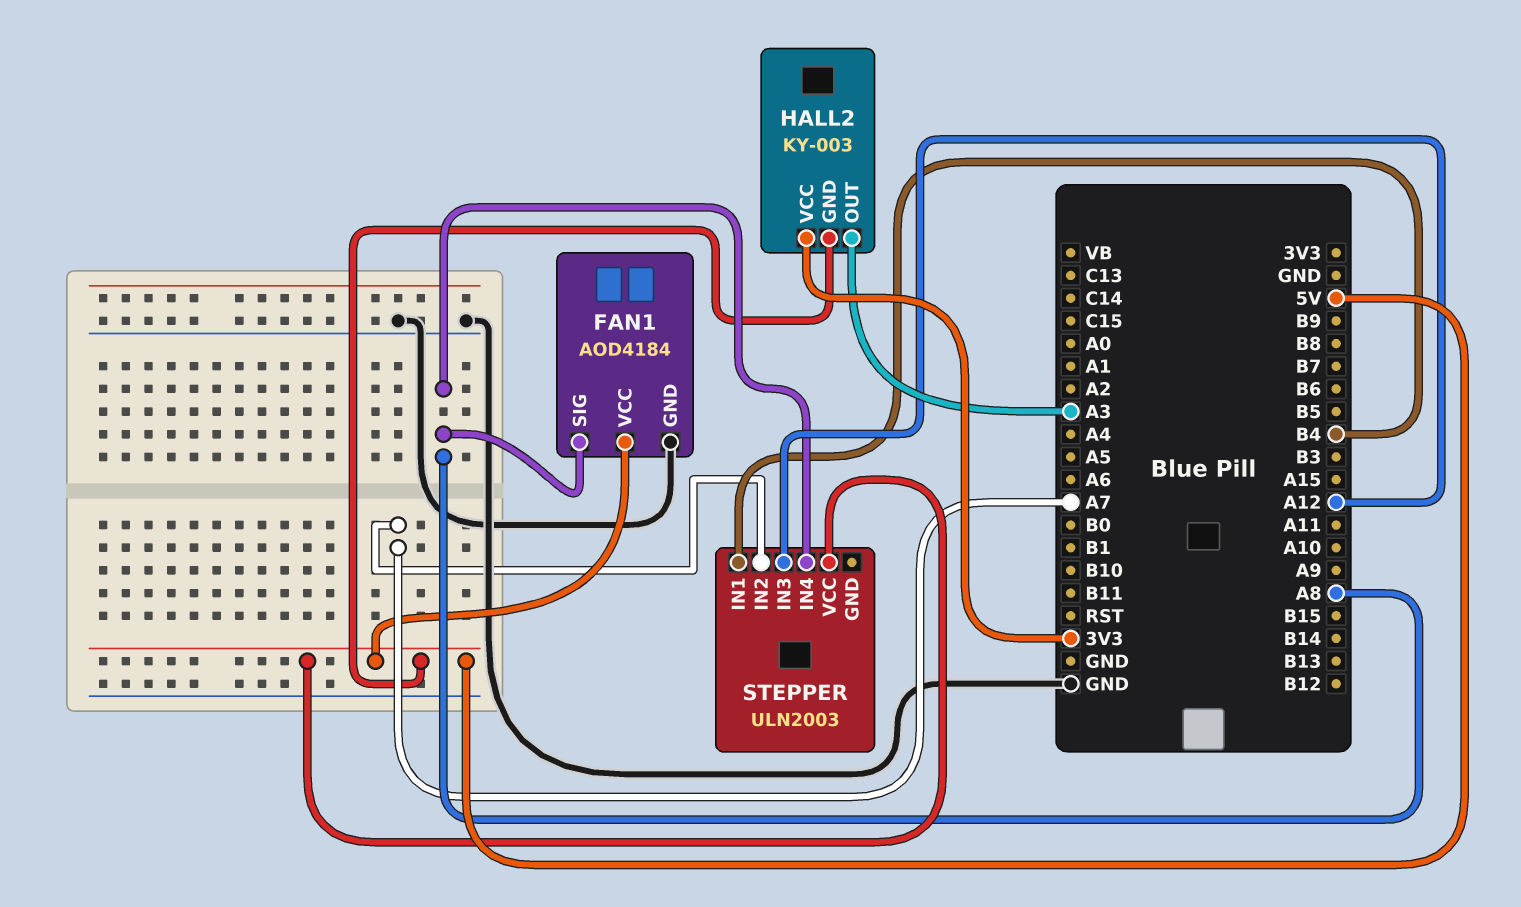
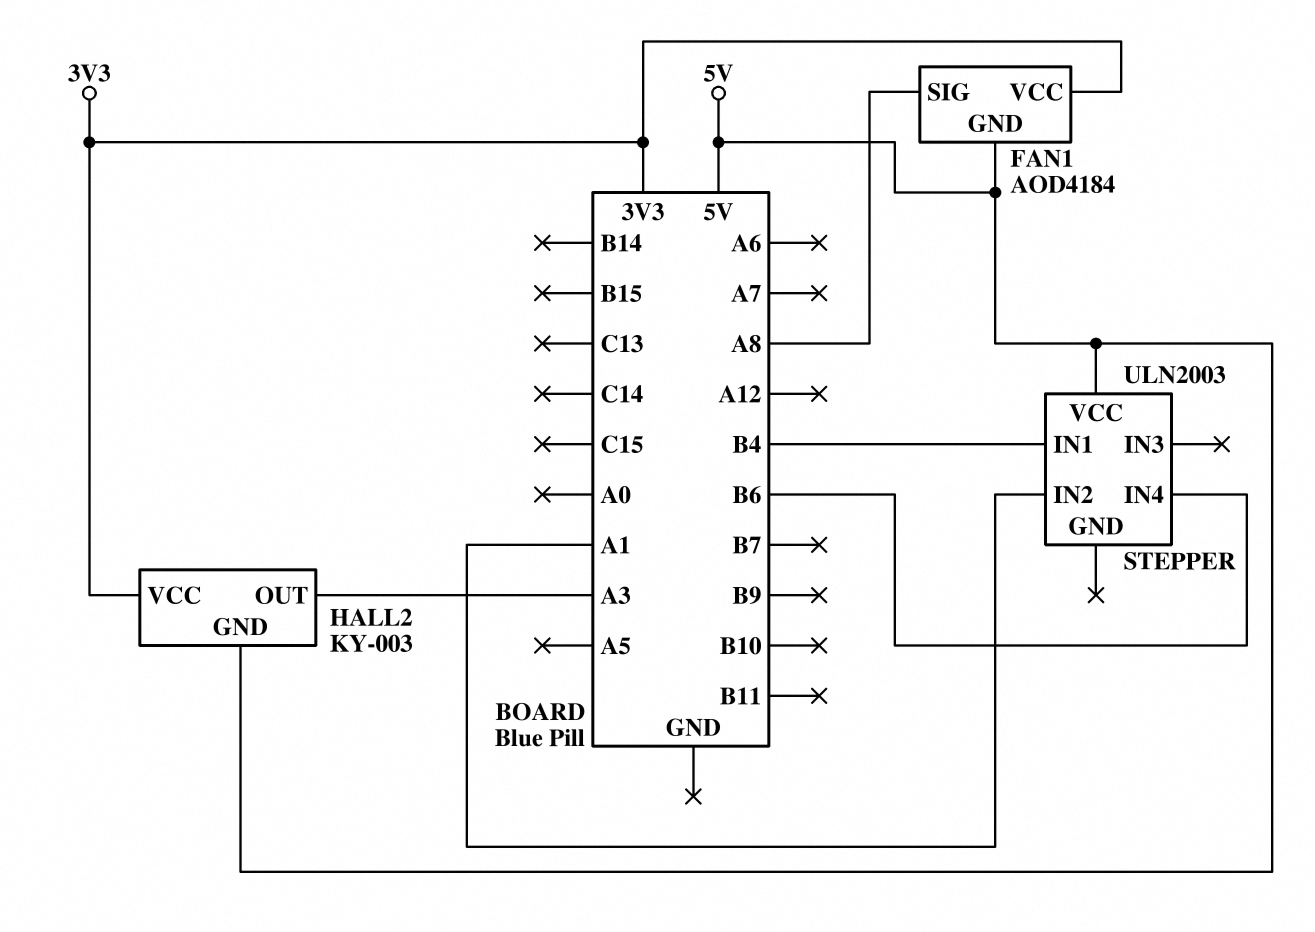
FAN1 pin GND: GND -> 5V
FAN1 pin VCC: 5V -> 3V3
STEPPER pin IN2: A7 -> A1
STEPPER pin IN3: A12 -> none
STEPPER pin IN4: A8 -> B6

